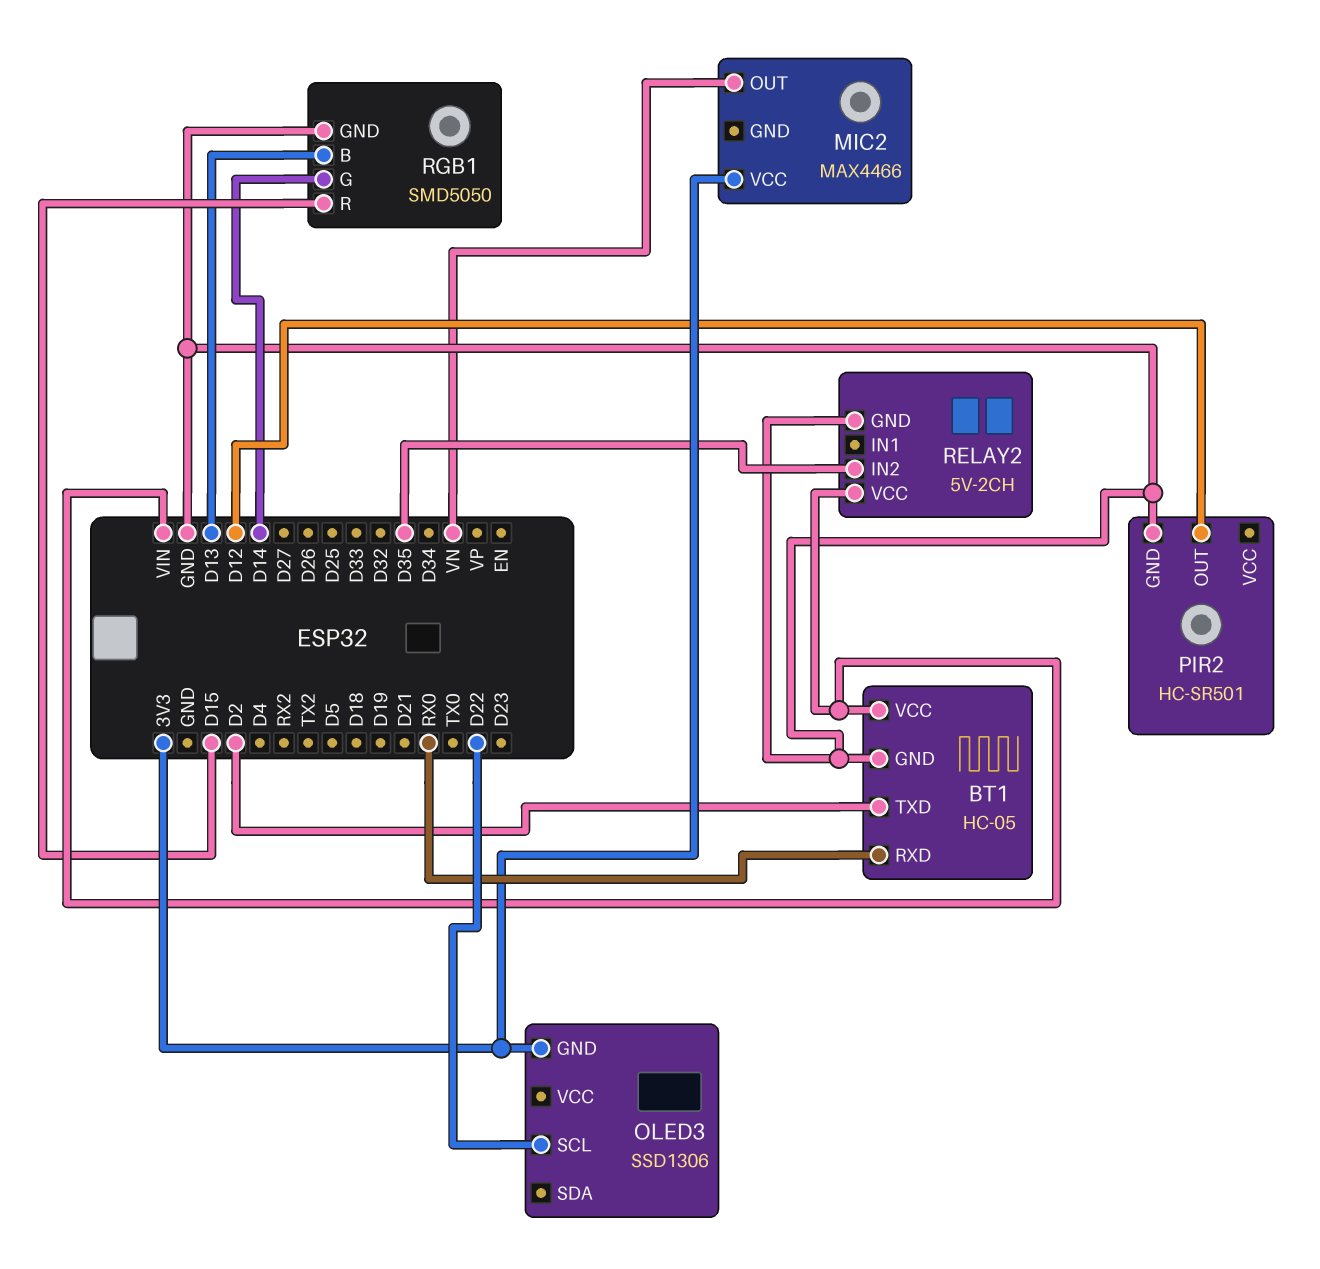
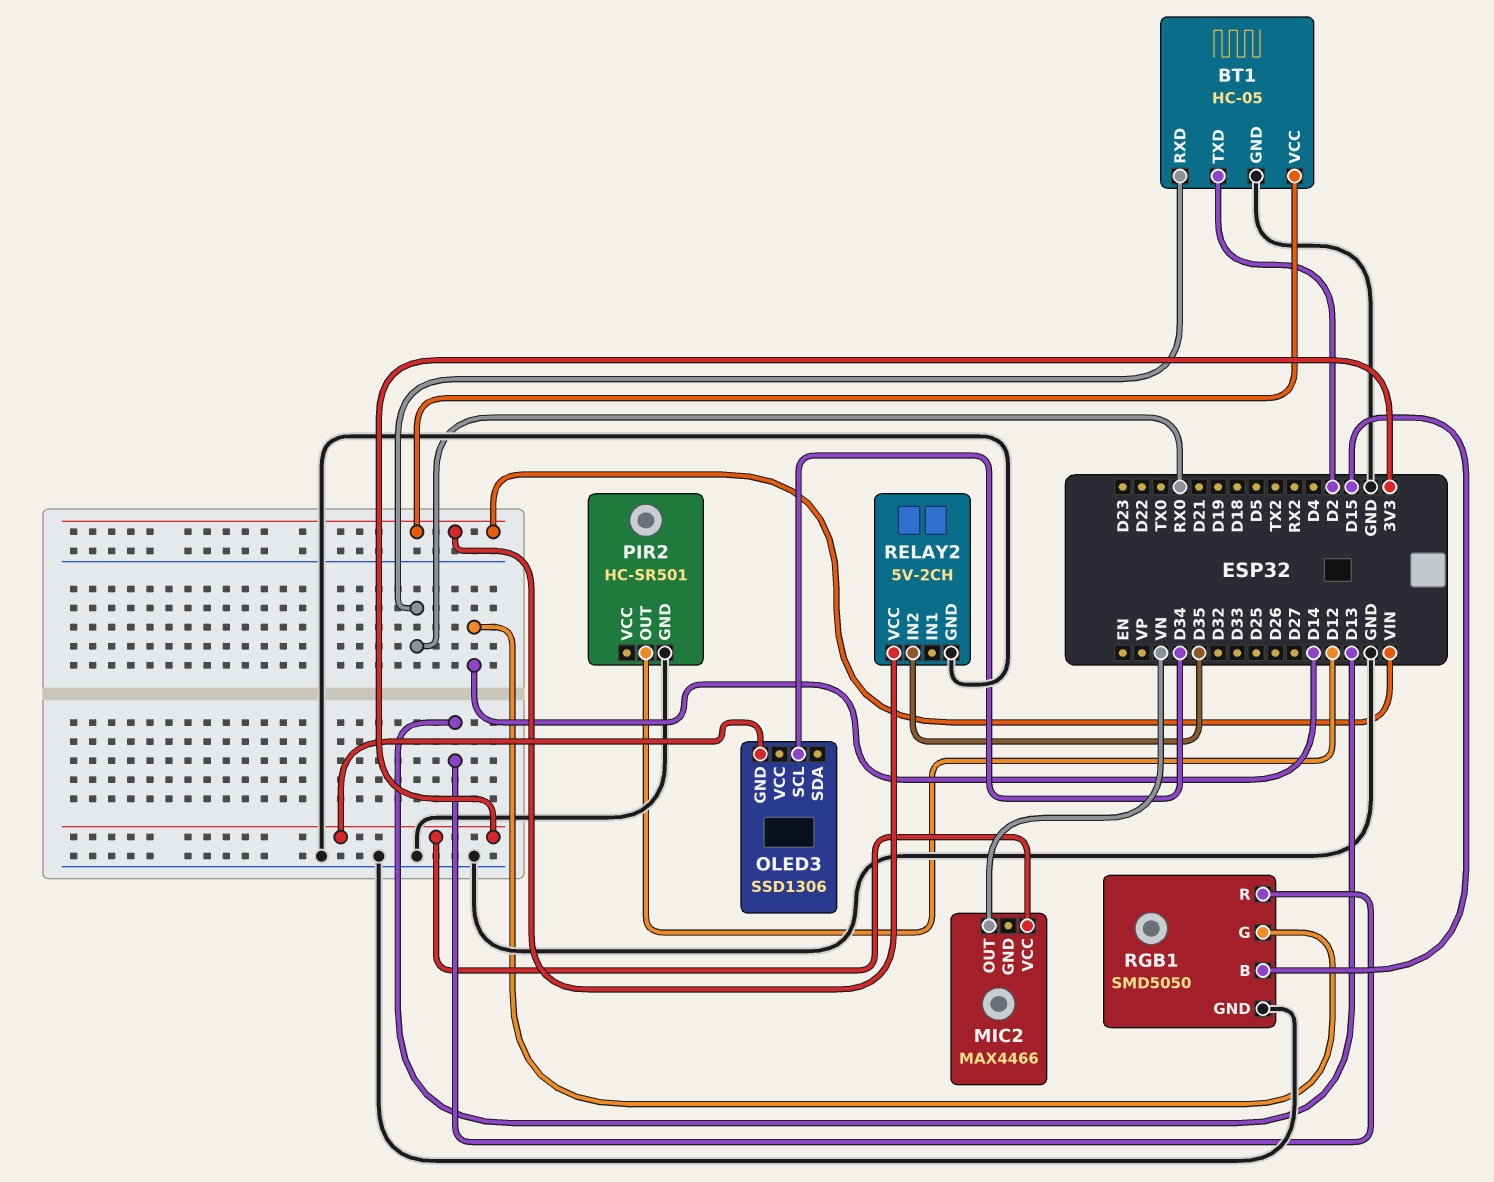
OLED3 pin SCL: D22 -> D34
RGB1 pin B: D13 -> D15
RGB1 pin R: D15 -> D13

